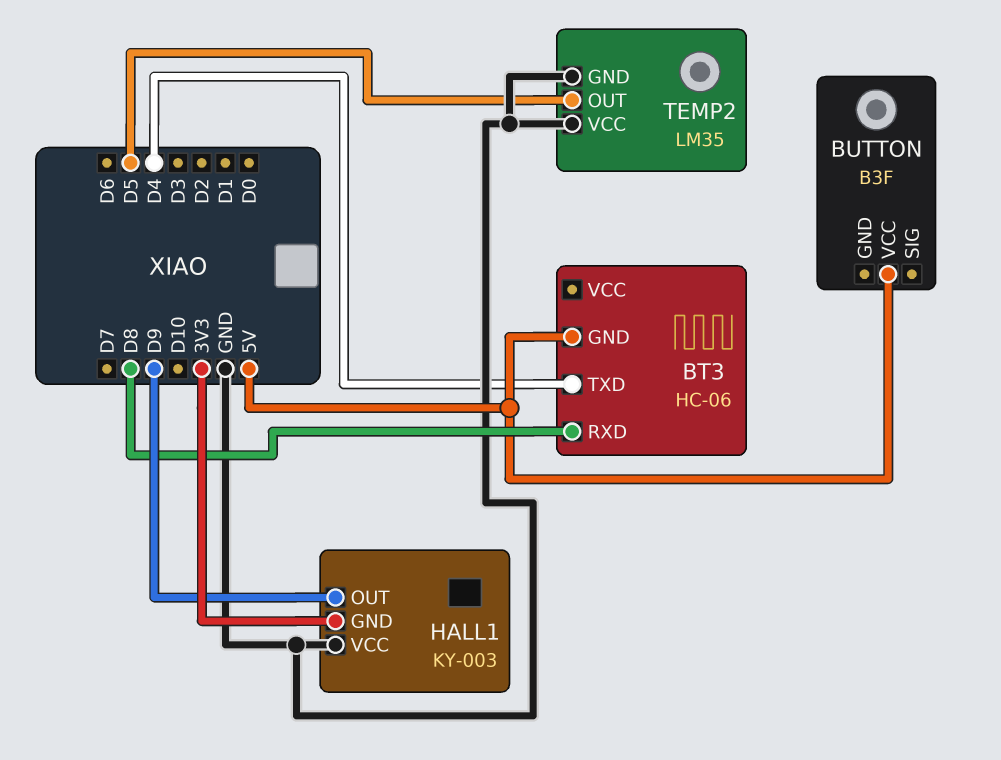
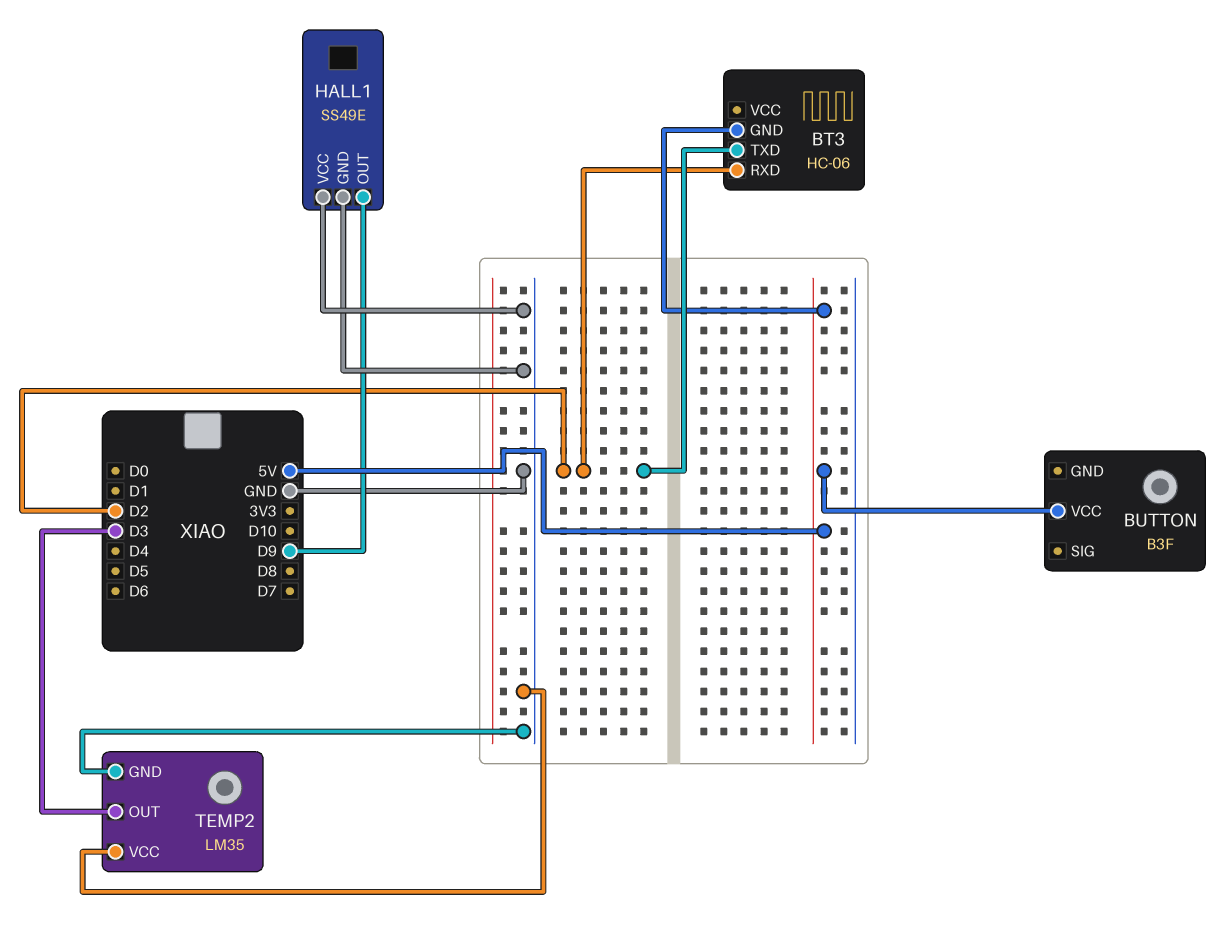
BT3 pin RXD: D8 -> D2
BT3 pin TXD: D4 -> D2
HALL1: KY-003 -> SS49E
HALL1 pin GND: 3V3 -> GND
TEMP2 pin OUT: D5 -> D3

